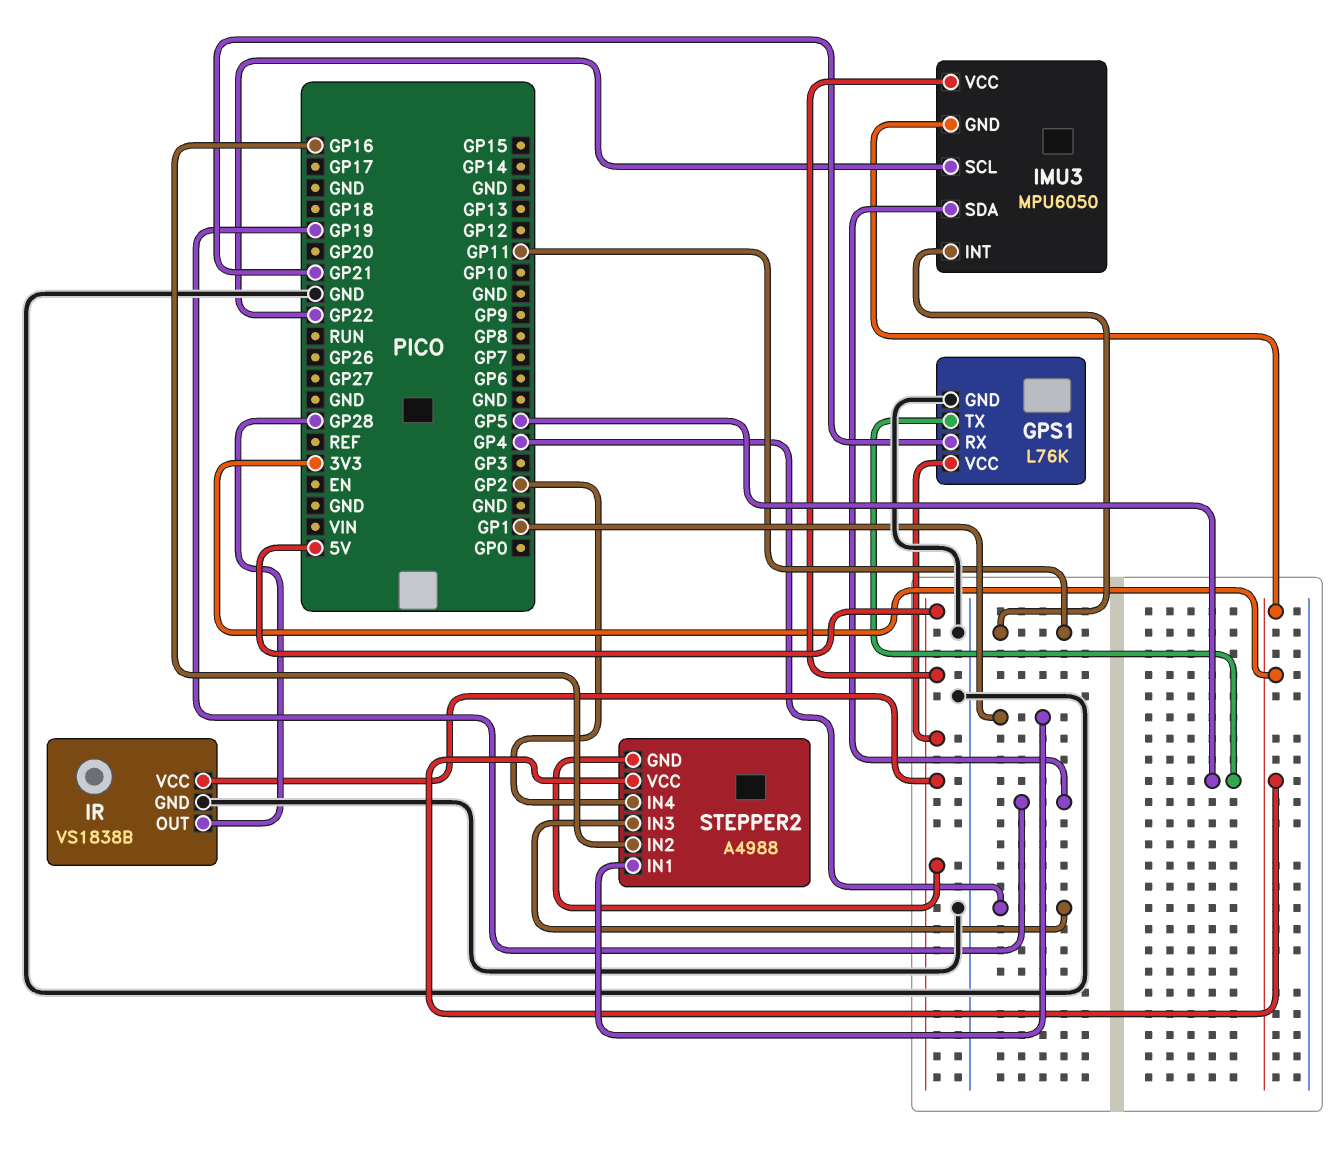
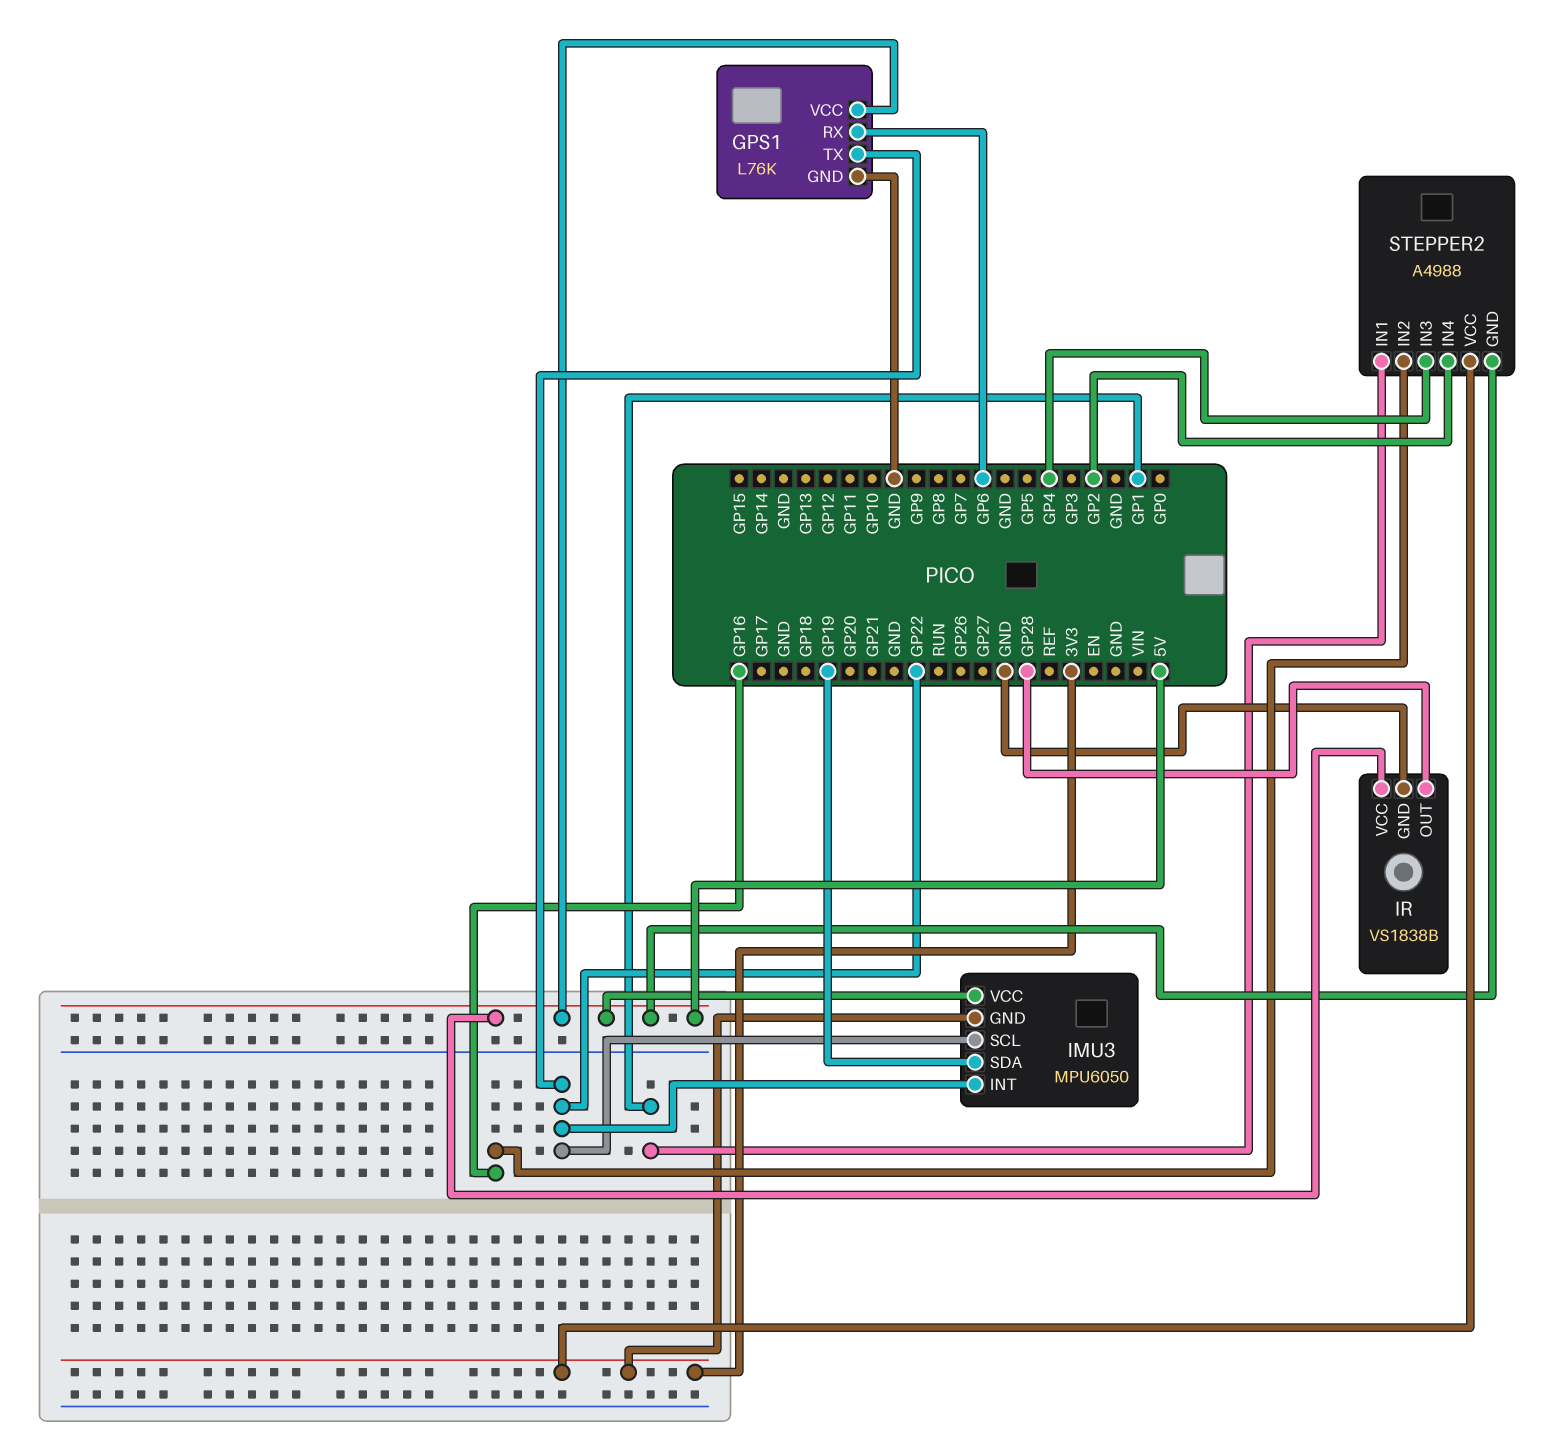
GPS1 pin RX: GP21 -> GP6
GPS1 pin TX: GP5 -> GP22
IMU3 pin INT: GP11 -> GP22

